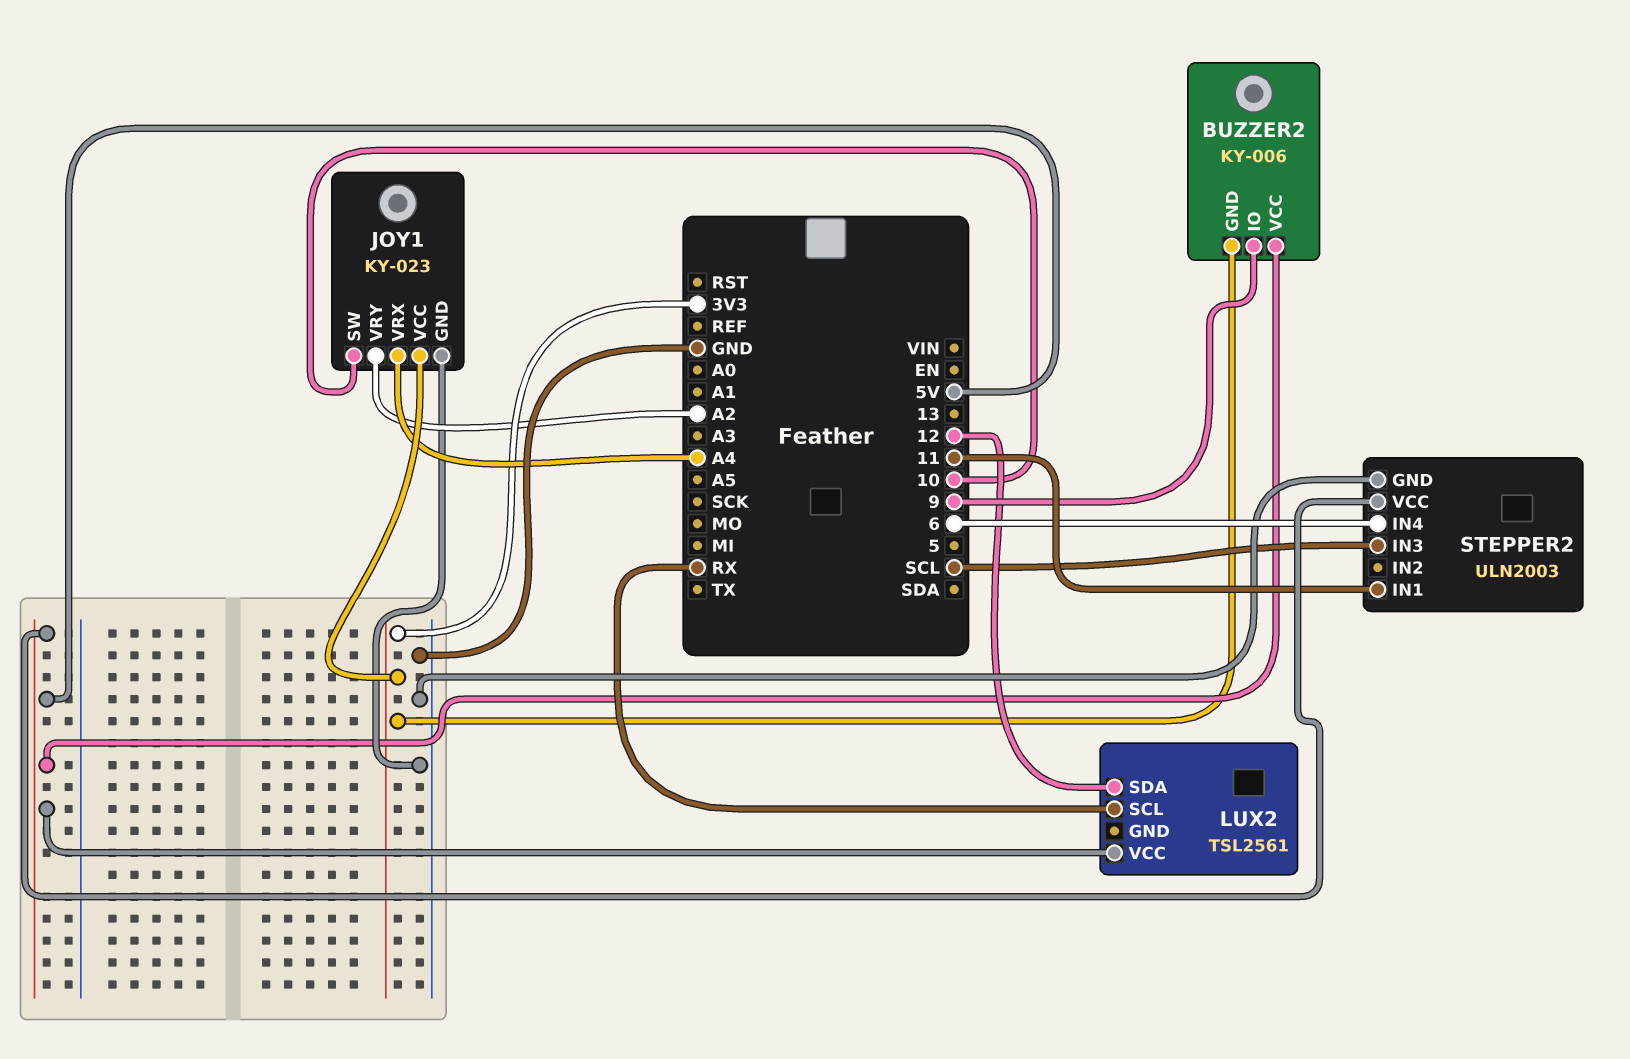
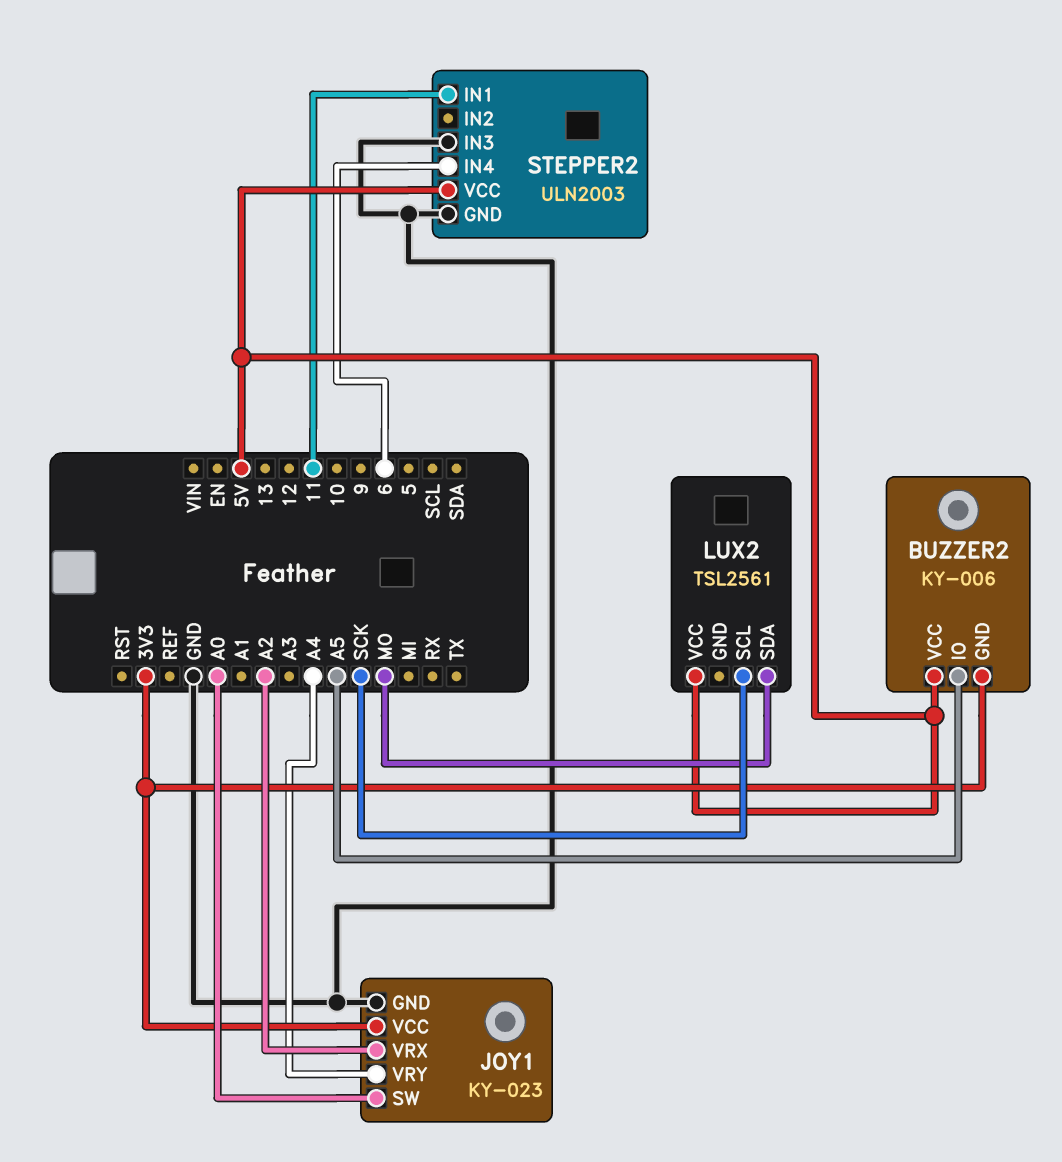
BUZZER2 pin IO: 9 -> A5
JOY1 pin SW: 10 -> A0
JOY1 pin VRX: A4 -> A2
JOY1 pin VRY: A2 -> A4
LUX2 pin SCL: RX -> SCK
LUX2 pin SDA: 12 -> MO
STEPPER2 pin IN3: SCL -> GND

